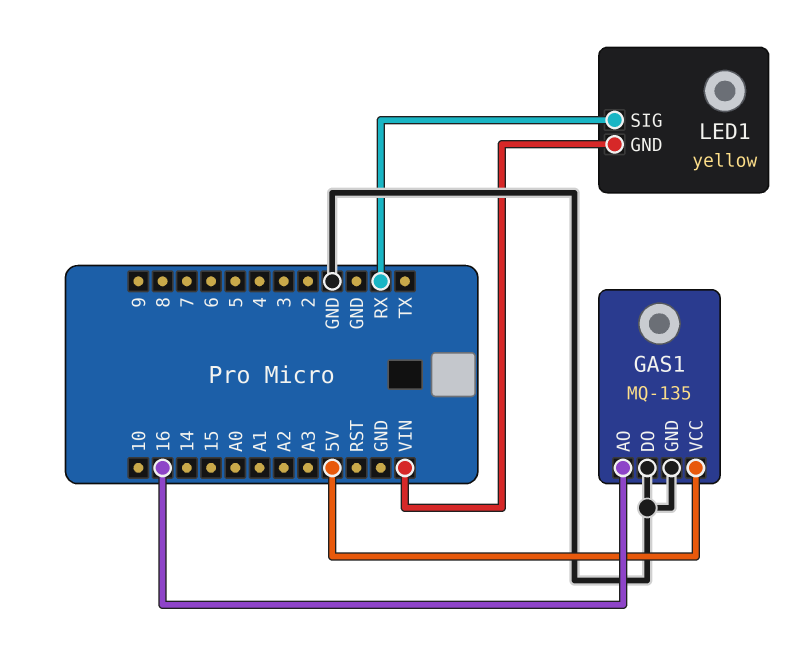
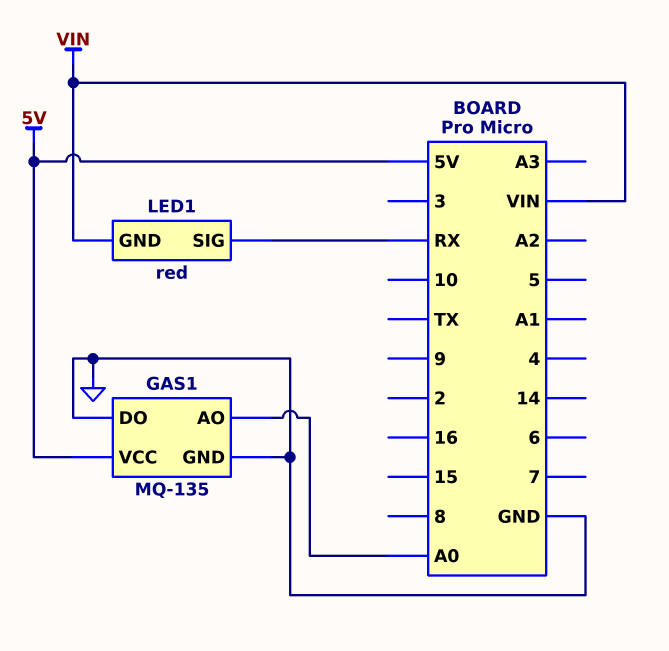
GAS1 pin AO: 16 -> A0
LED1: yellow -> red

